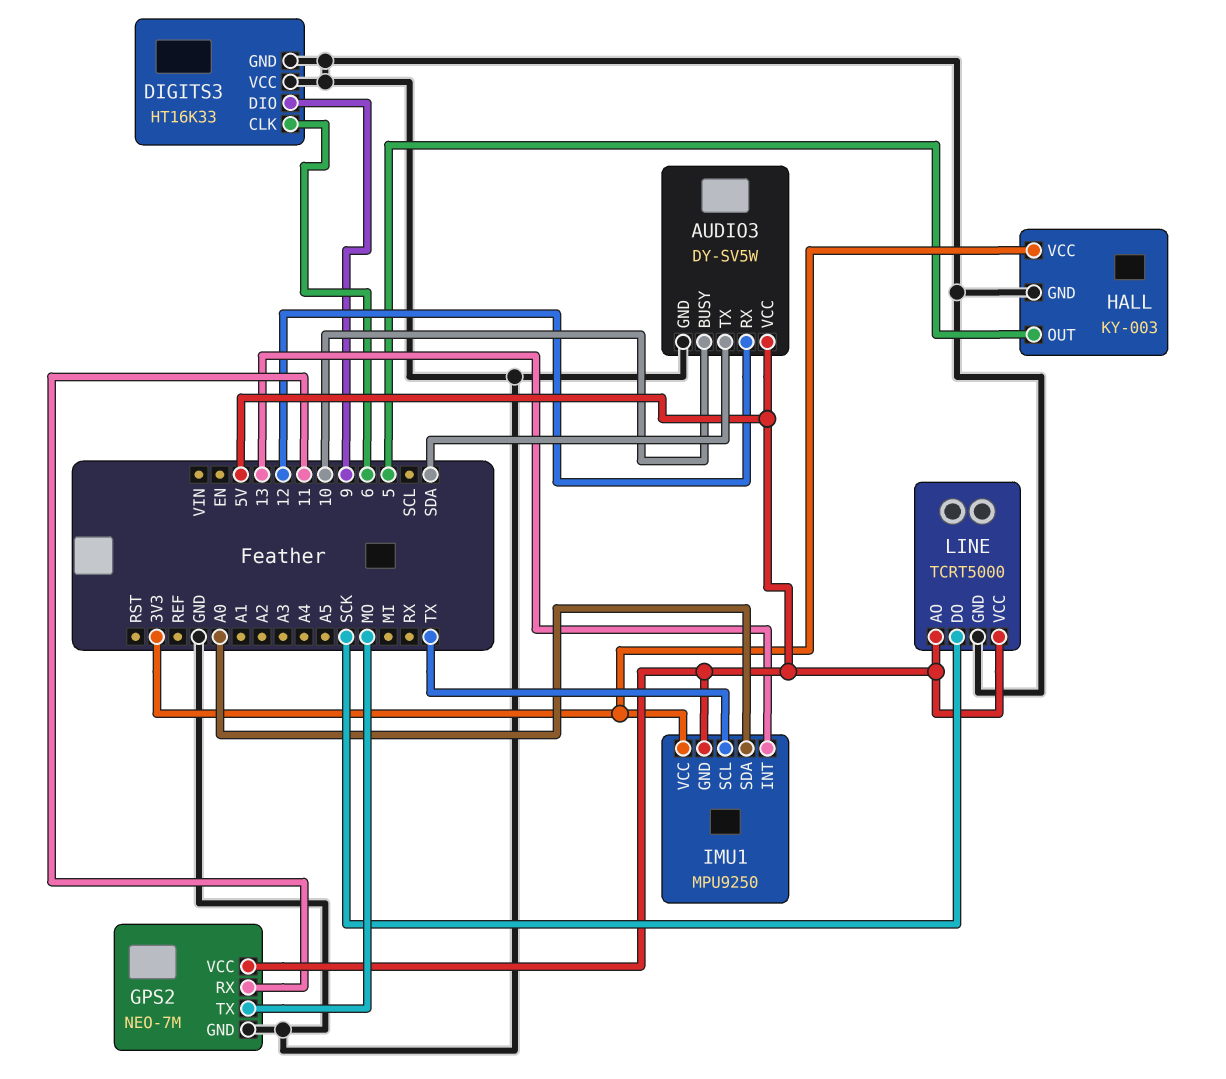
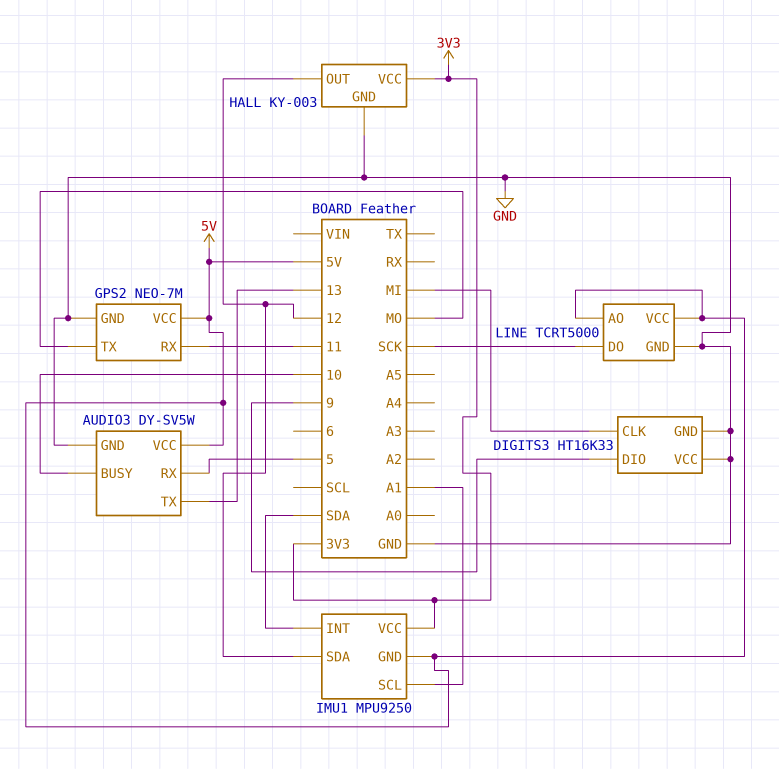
AUDIO3 pin RX: 12 -> 5
AUDIO3 pin TX: SDA -> 13
DIGITS3 pin CLK: 6 -> MI
HALL pin OUT: 5 -> 12
IMU1 pin INT: 13 -> SDA
IMU1 pin SCL: TX -> A1
IMU1 pin SDA: A0 -> 12

